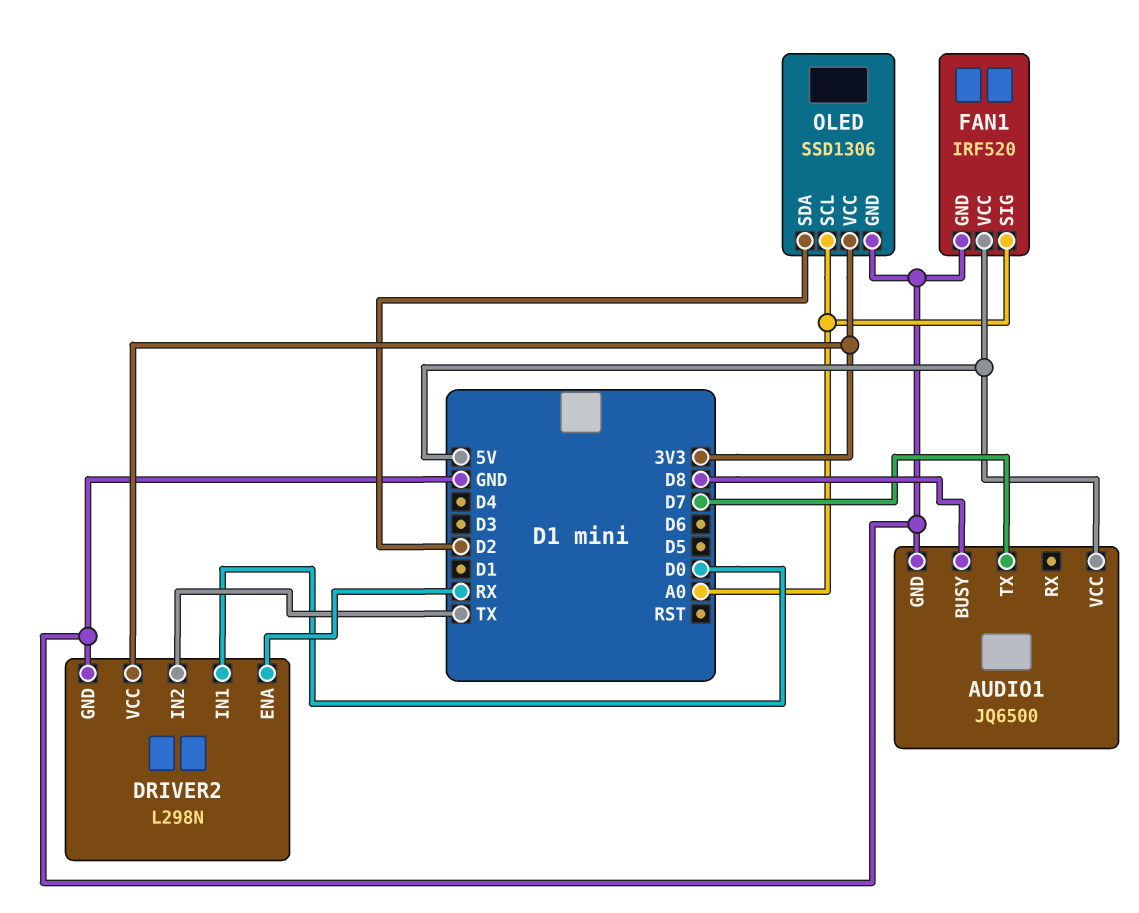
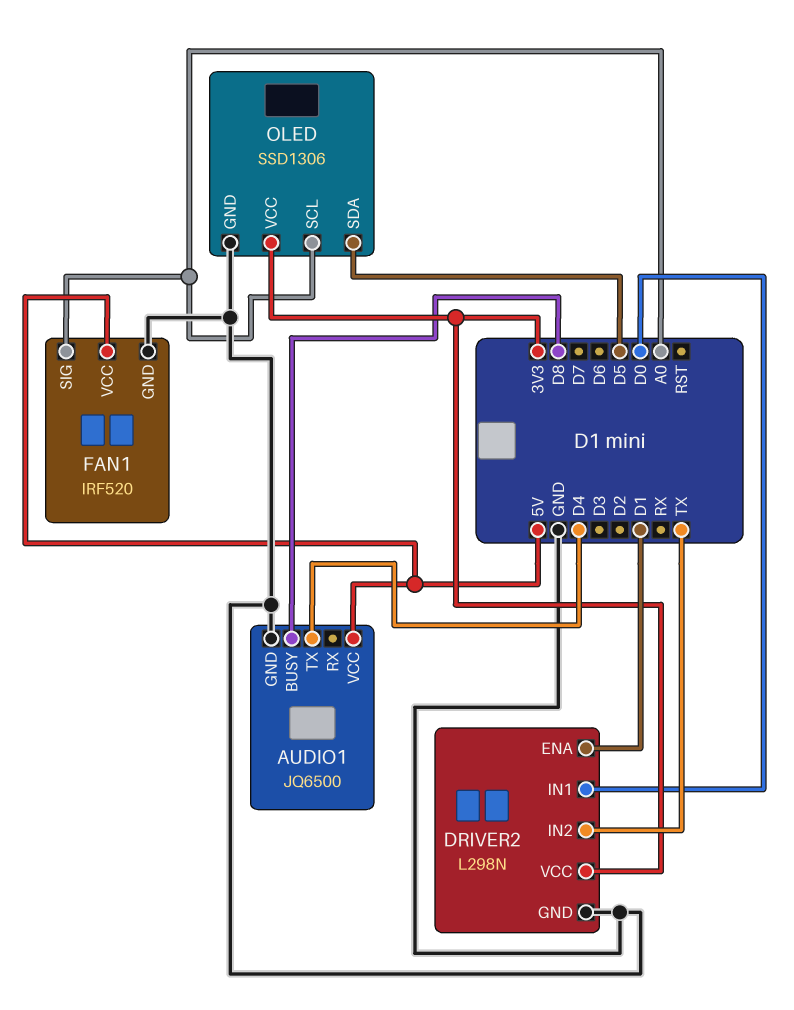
AUDIO1 pin TX: D7 -> D4
DRIVER2 pin ENA: RX -> D1
OLED pin SDA: D2 -> D5

